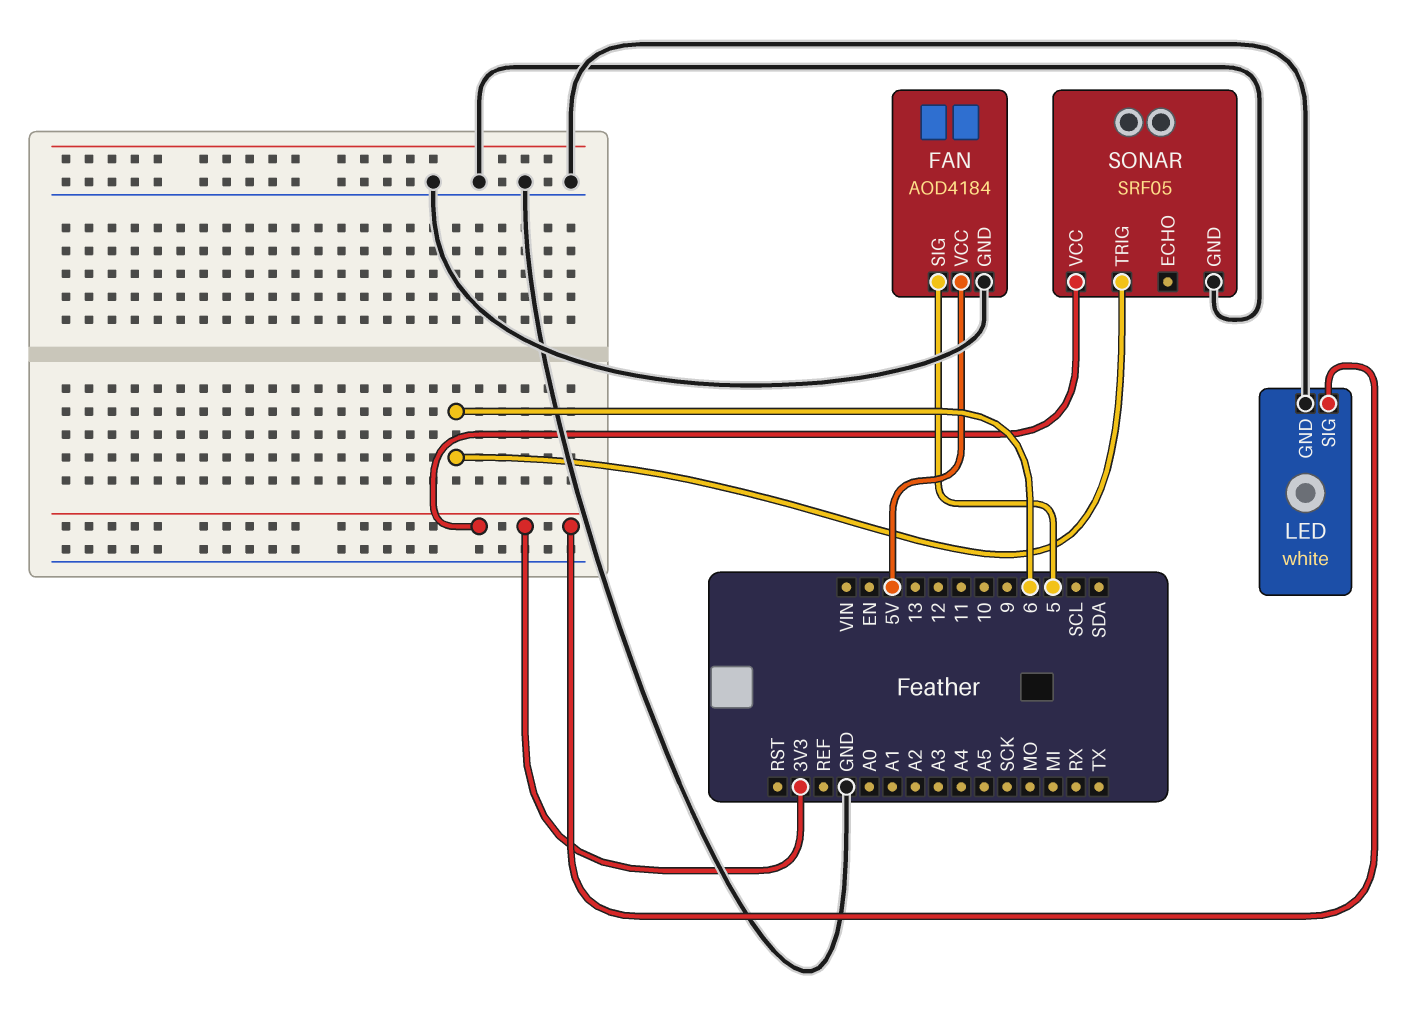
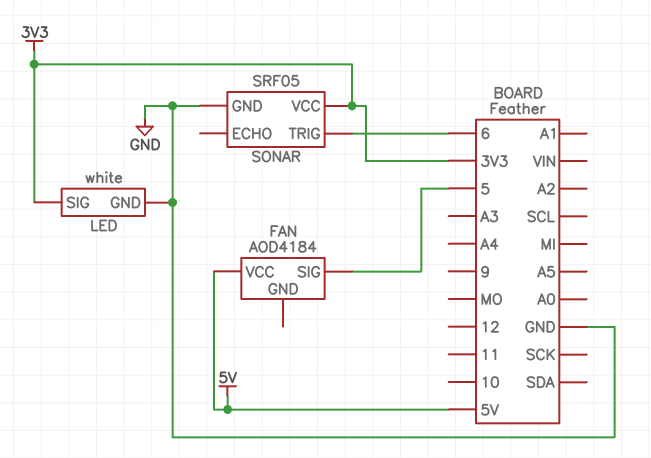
FAN pin GND: GND -> none

